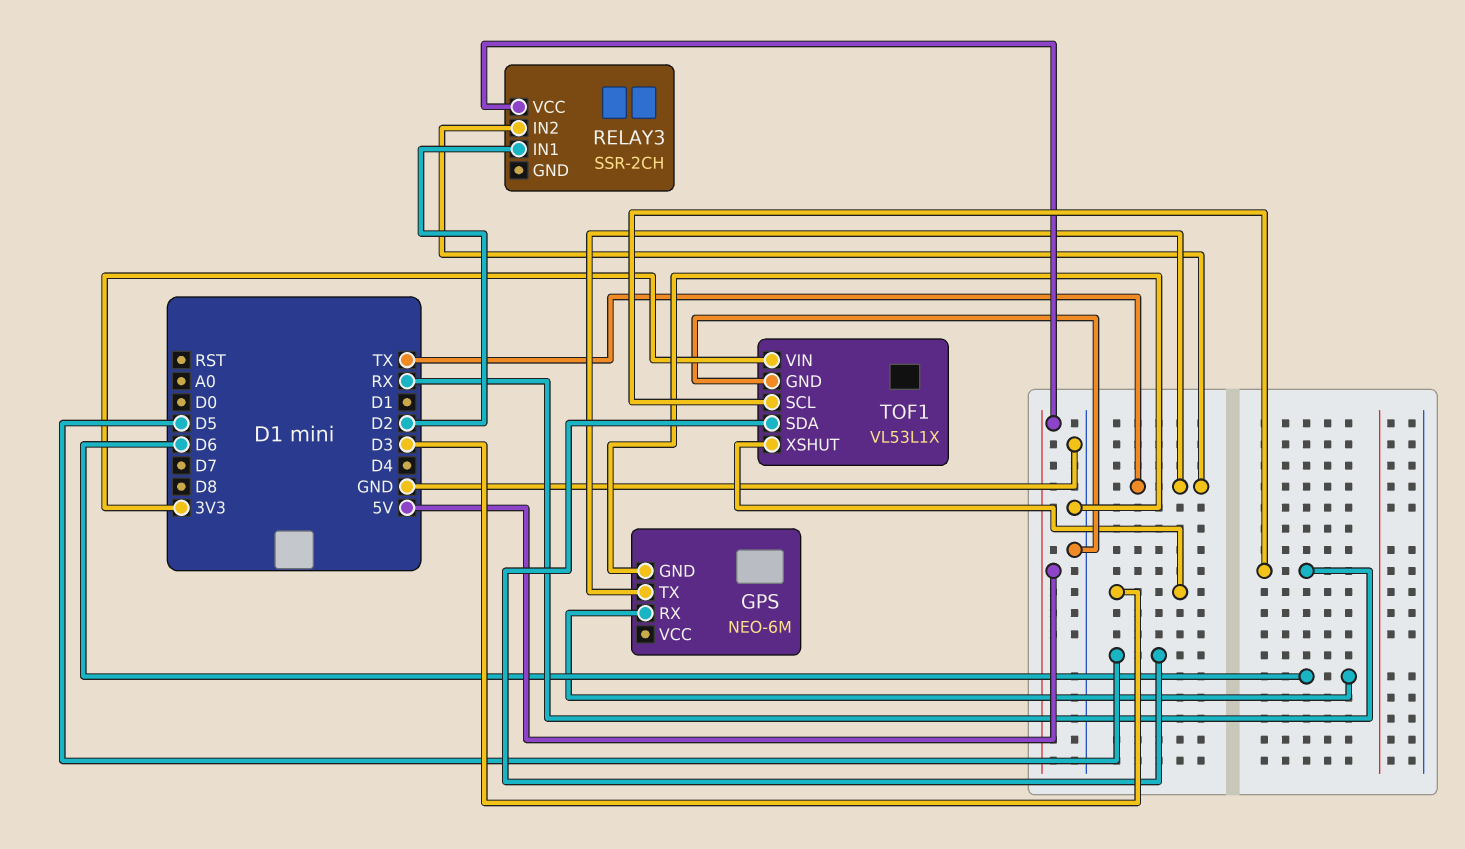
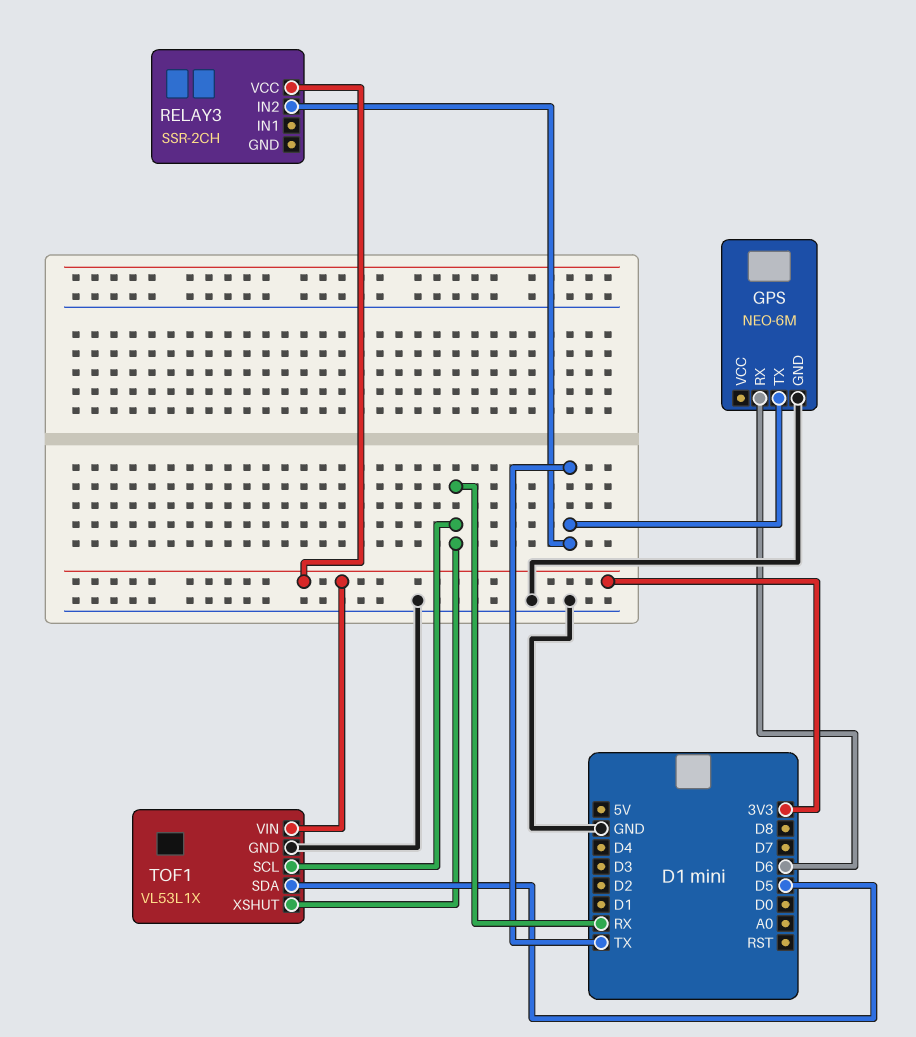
RELAY3 pin IN1: D2 -> none
RELAY3 pin VCC: 5V -> 3V3
TOF1 pin XSHUT: D3 -> RX

